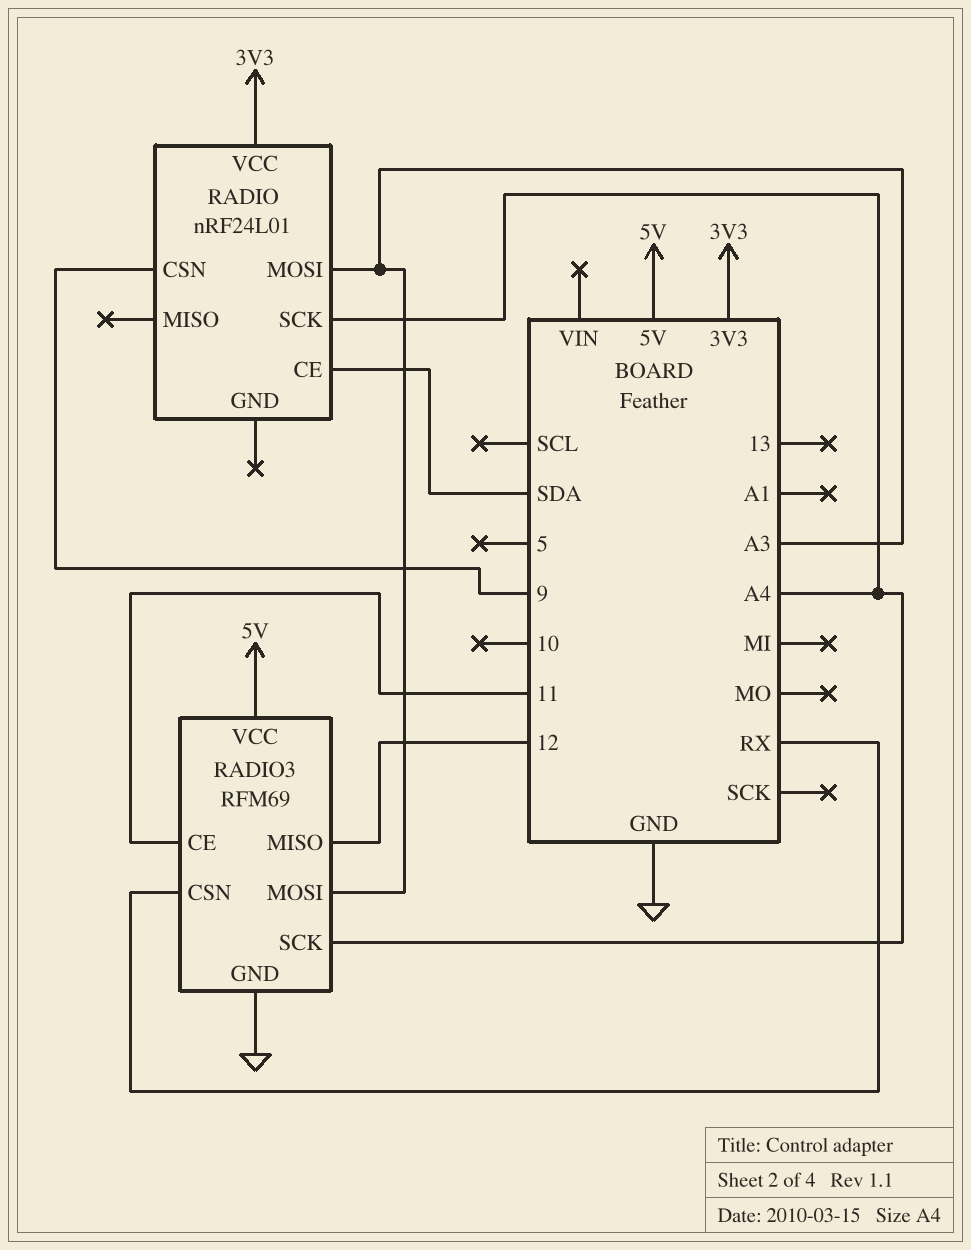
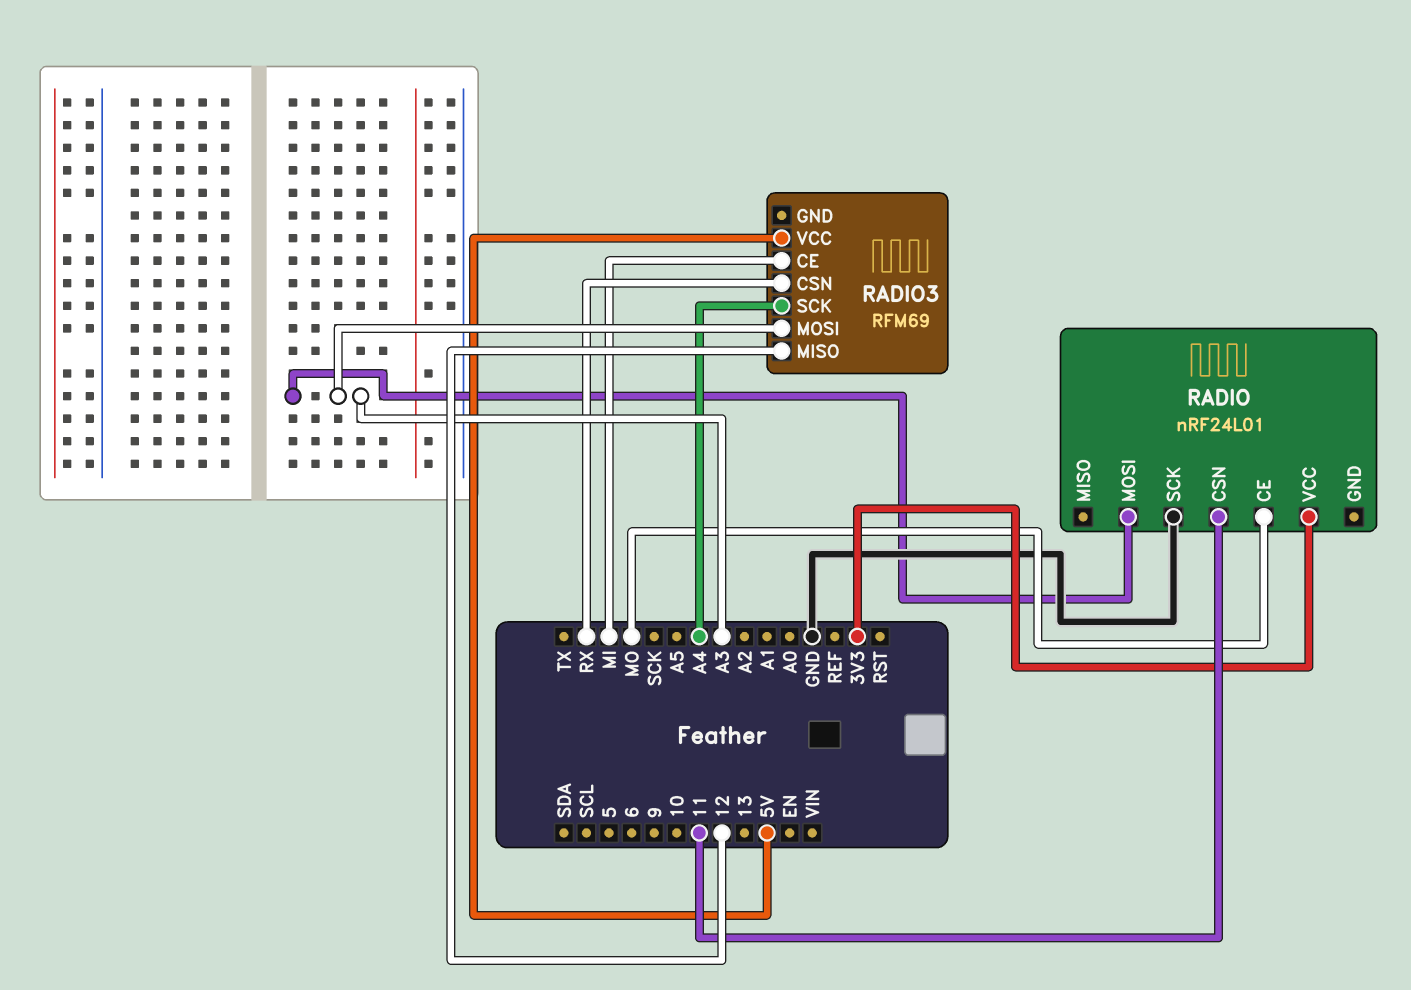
RADIO pin CE: SDA -> MO
RADIO pin CSN: 9 -> 11
RADIO pin SCK: A4 -> GND
RADIO3 pin CE: 11 -> MI
RADIO3 pin GND: GND -> none

